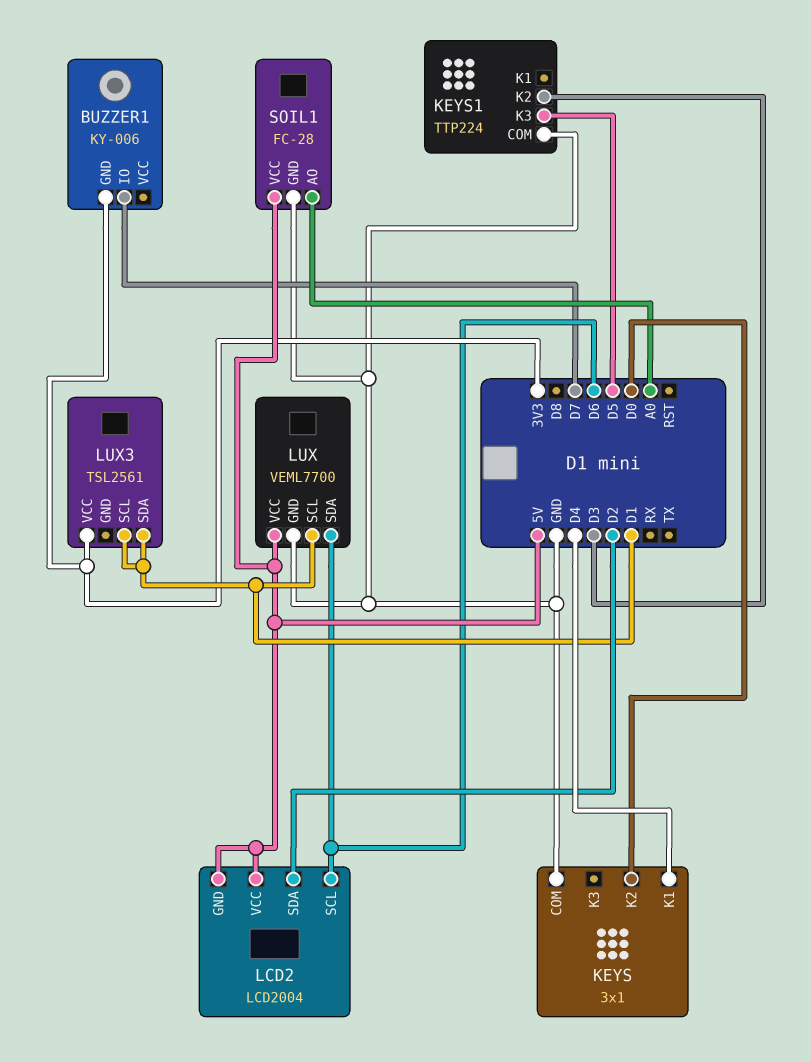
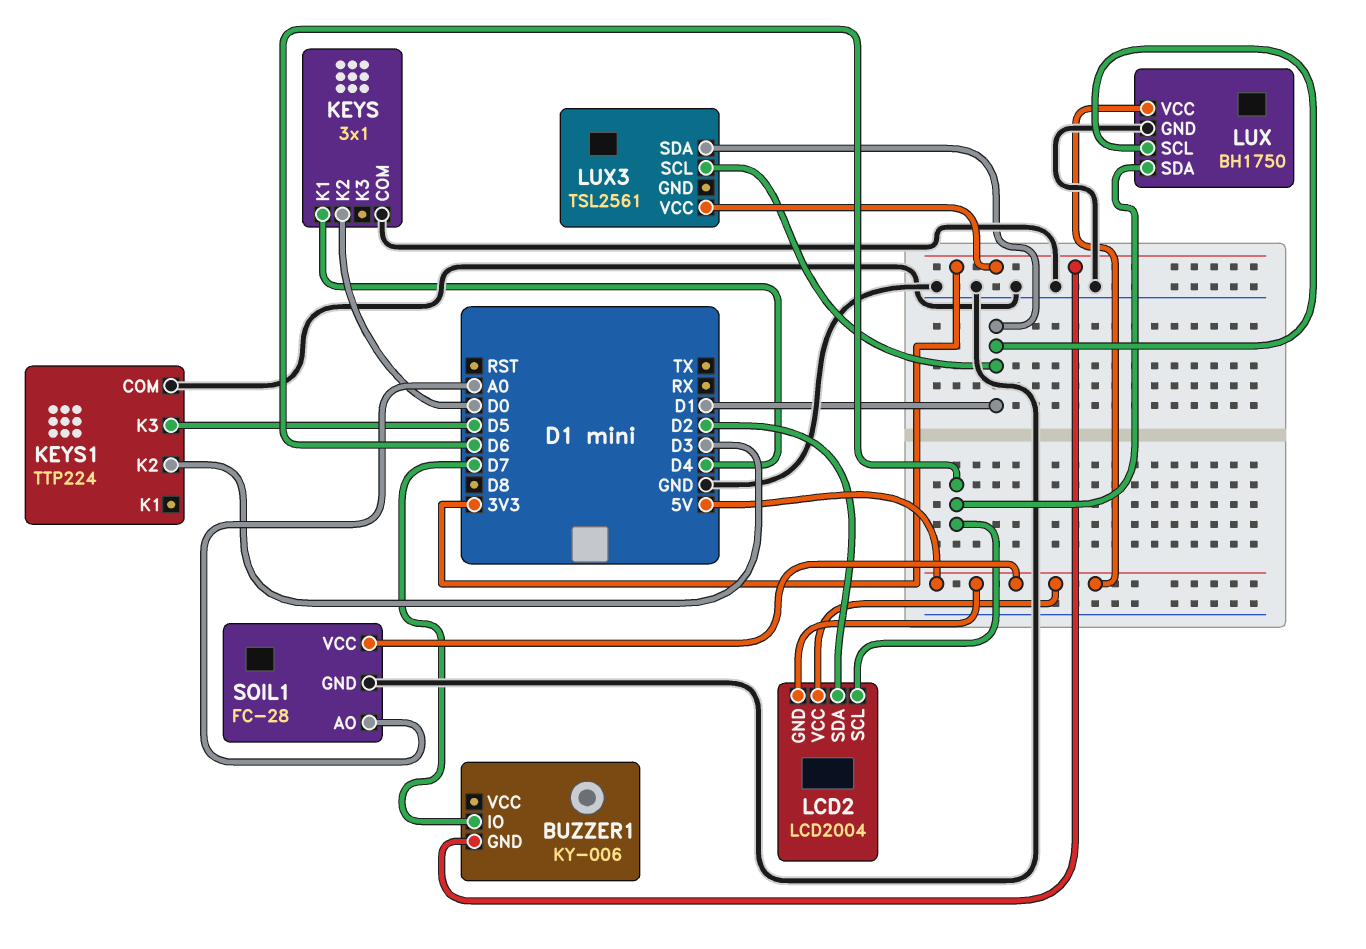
LUX: VEML7700 -> BH1750

